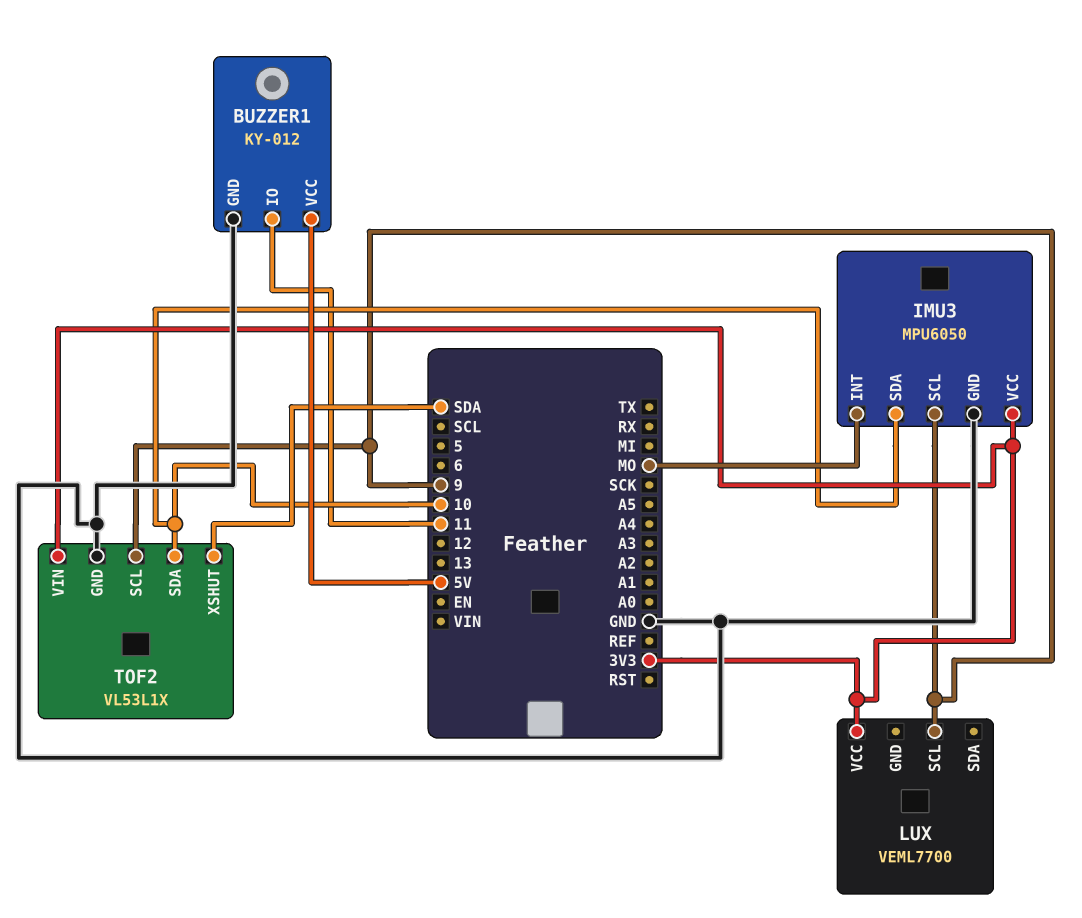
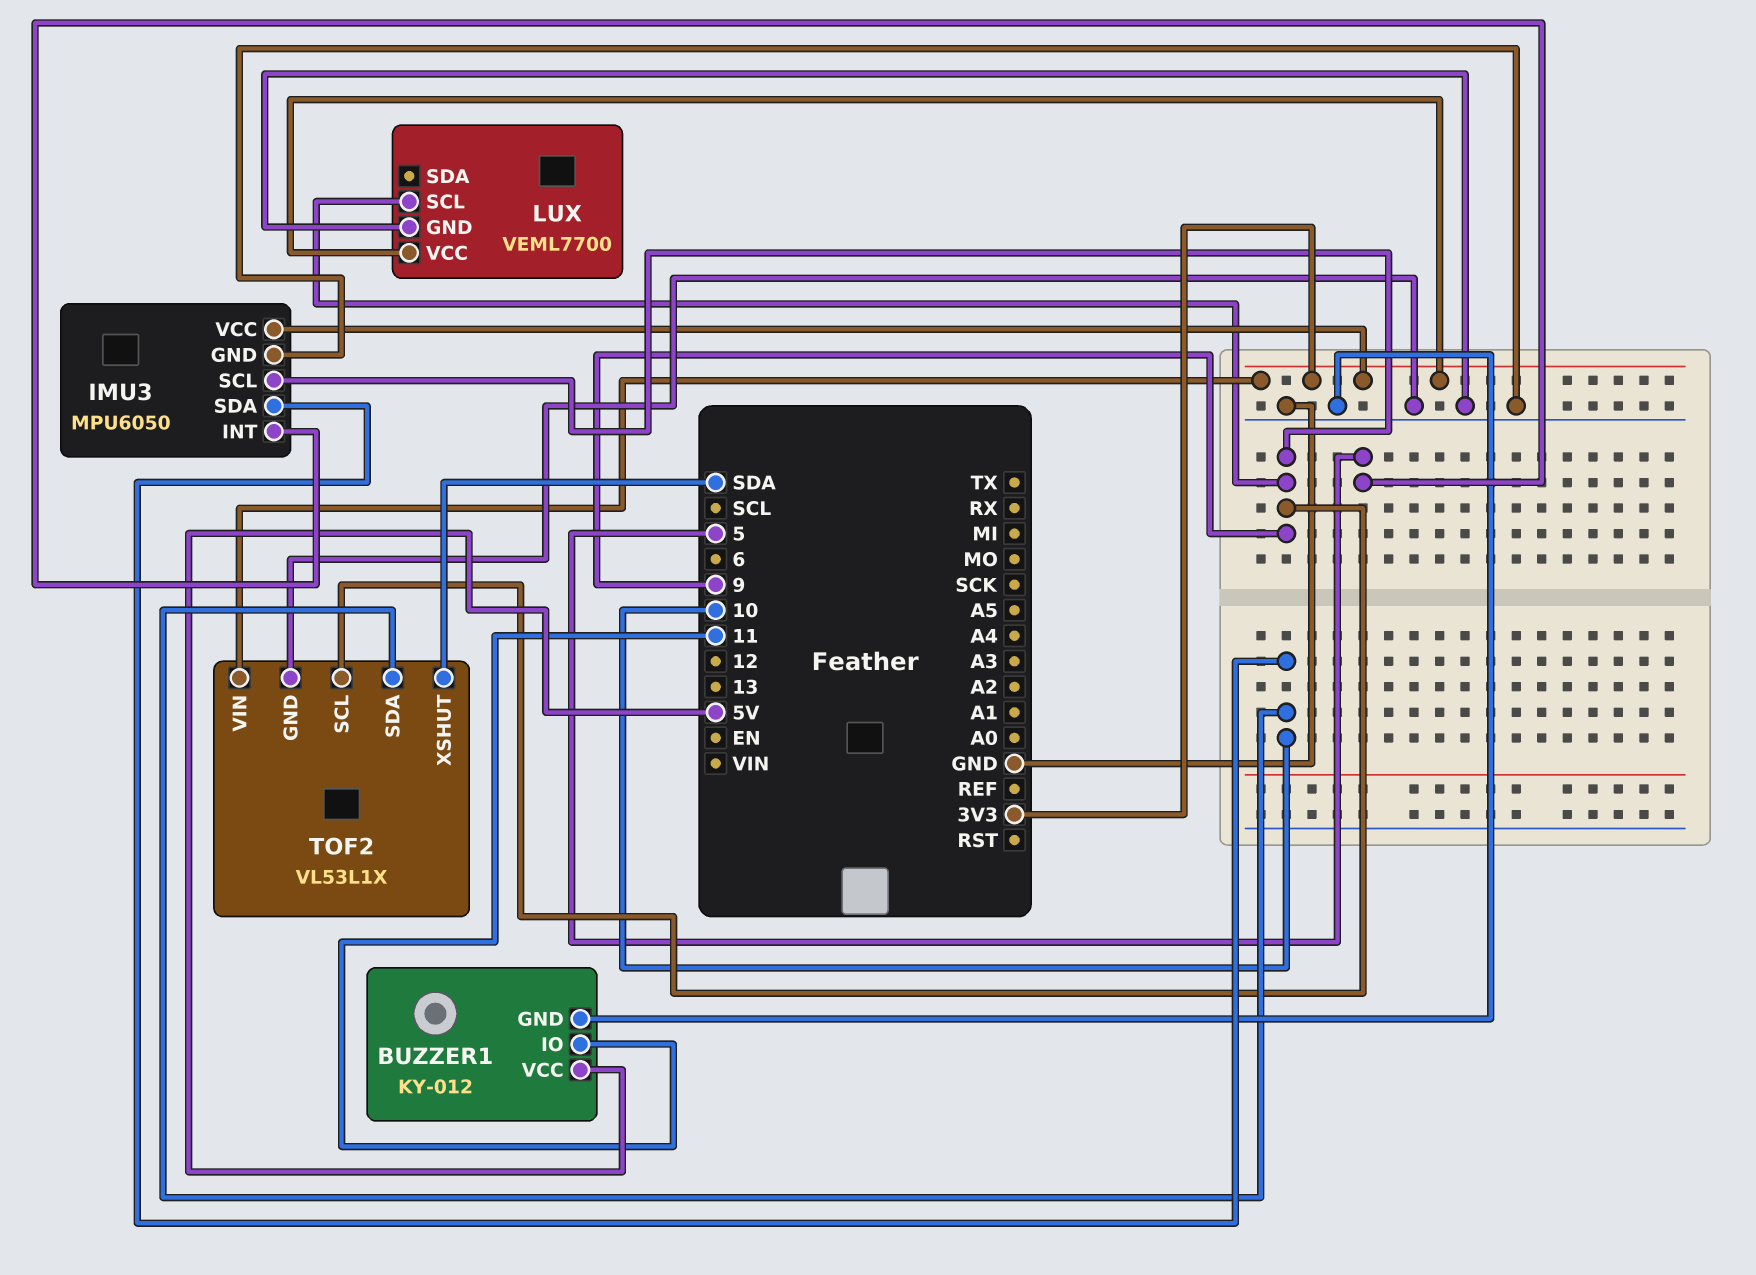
IMU3 pin INT: MO -> 5
LUX pin GND: none -> GND

